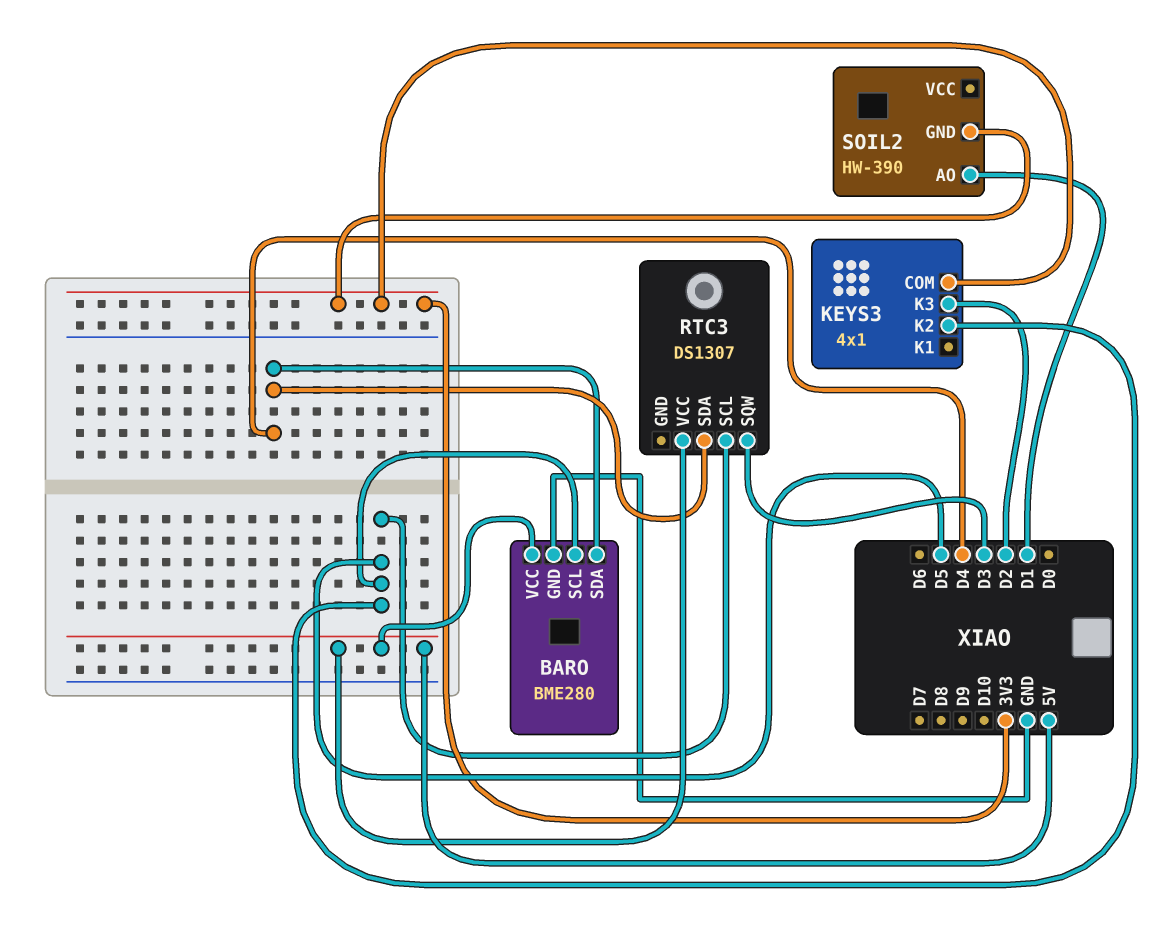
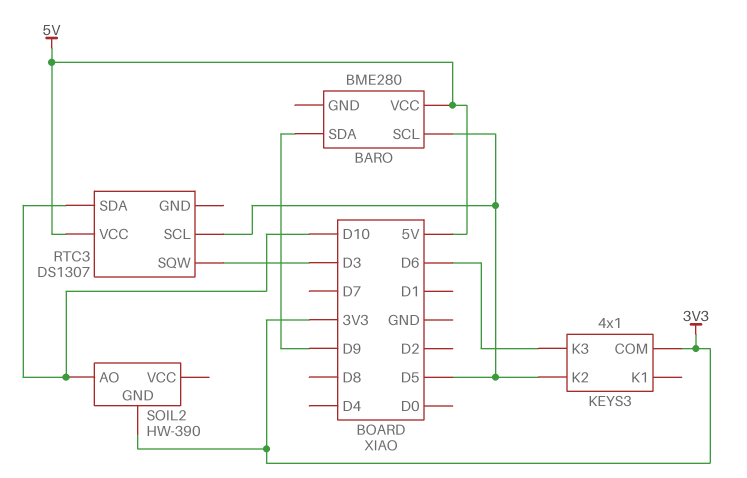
BARO pin GND: GND -> none
BARO pin SDA: D4 -> D9
KEYS3 pin K3: D2 -> D6
RTC3 pin SDA: D4 -> D10
SOIL2 pin AO: D1 -> D10

